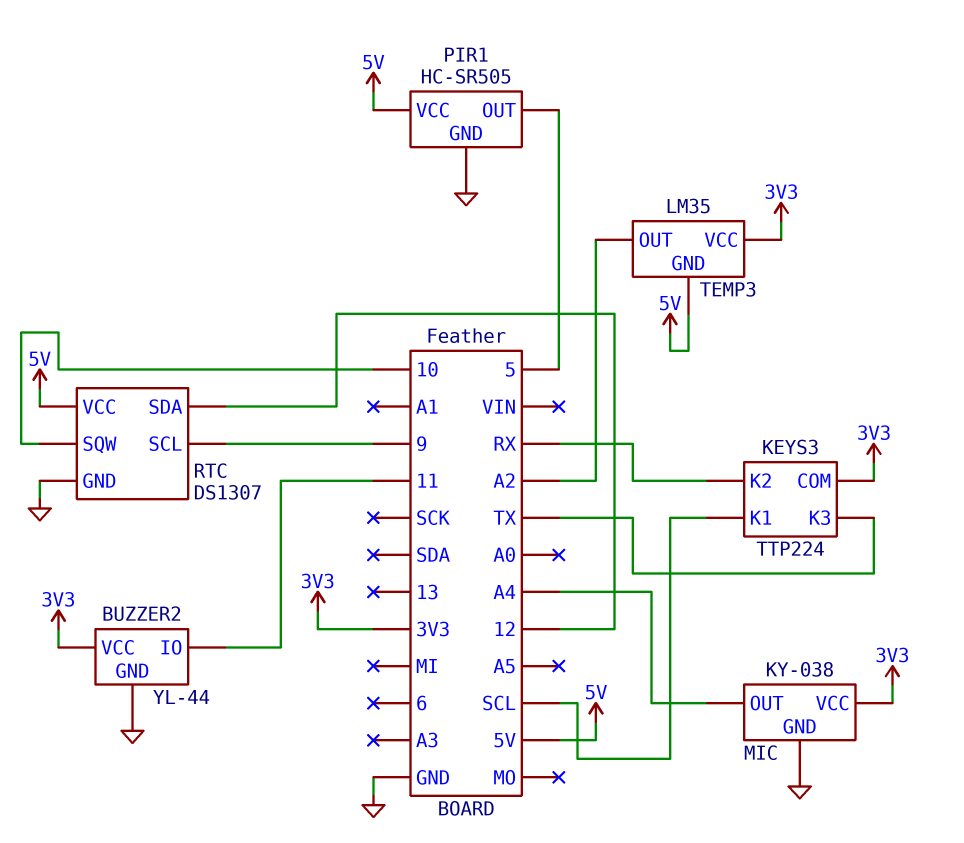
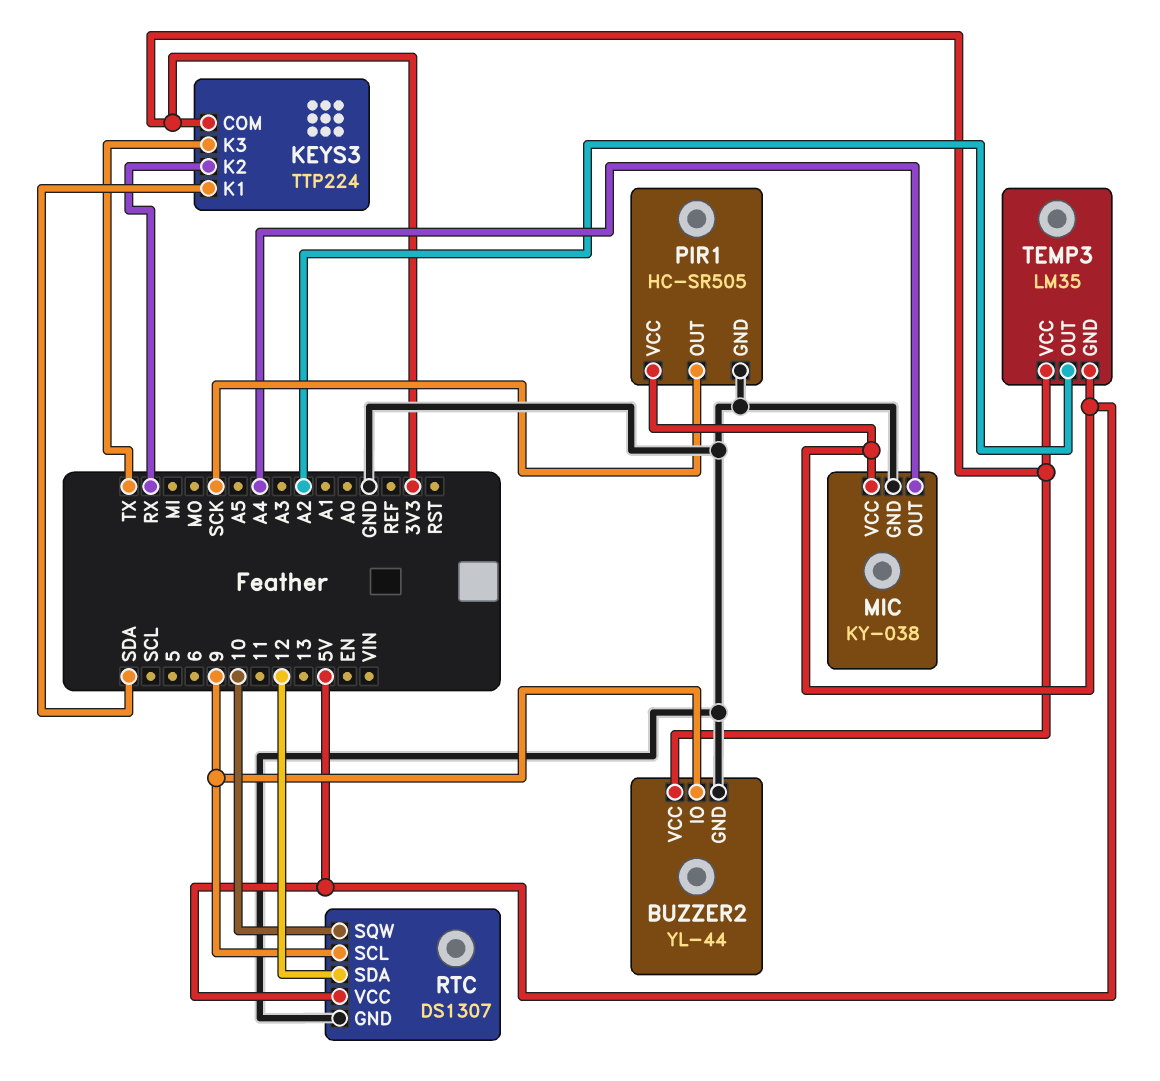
BUZZER2 pin IO: 11 -> 9
KEYS3 pin K1: SCL -> SDA
MIC pin VCC: 3V3 -> 5V
PIR1 pin OUT: 5 -> SCK

